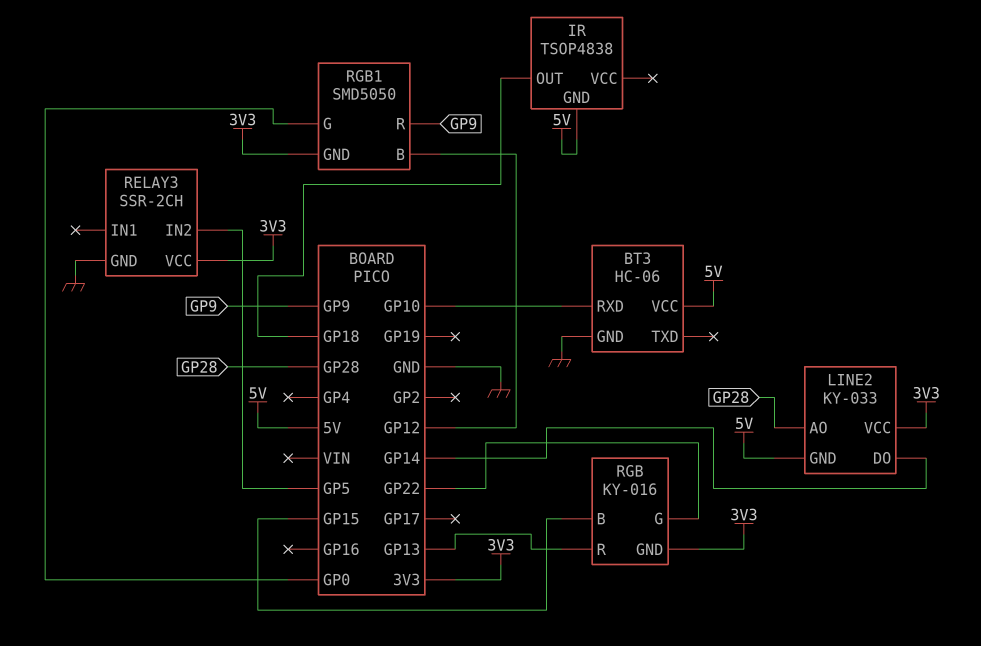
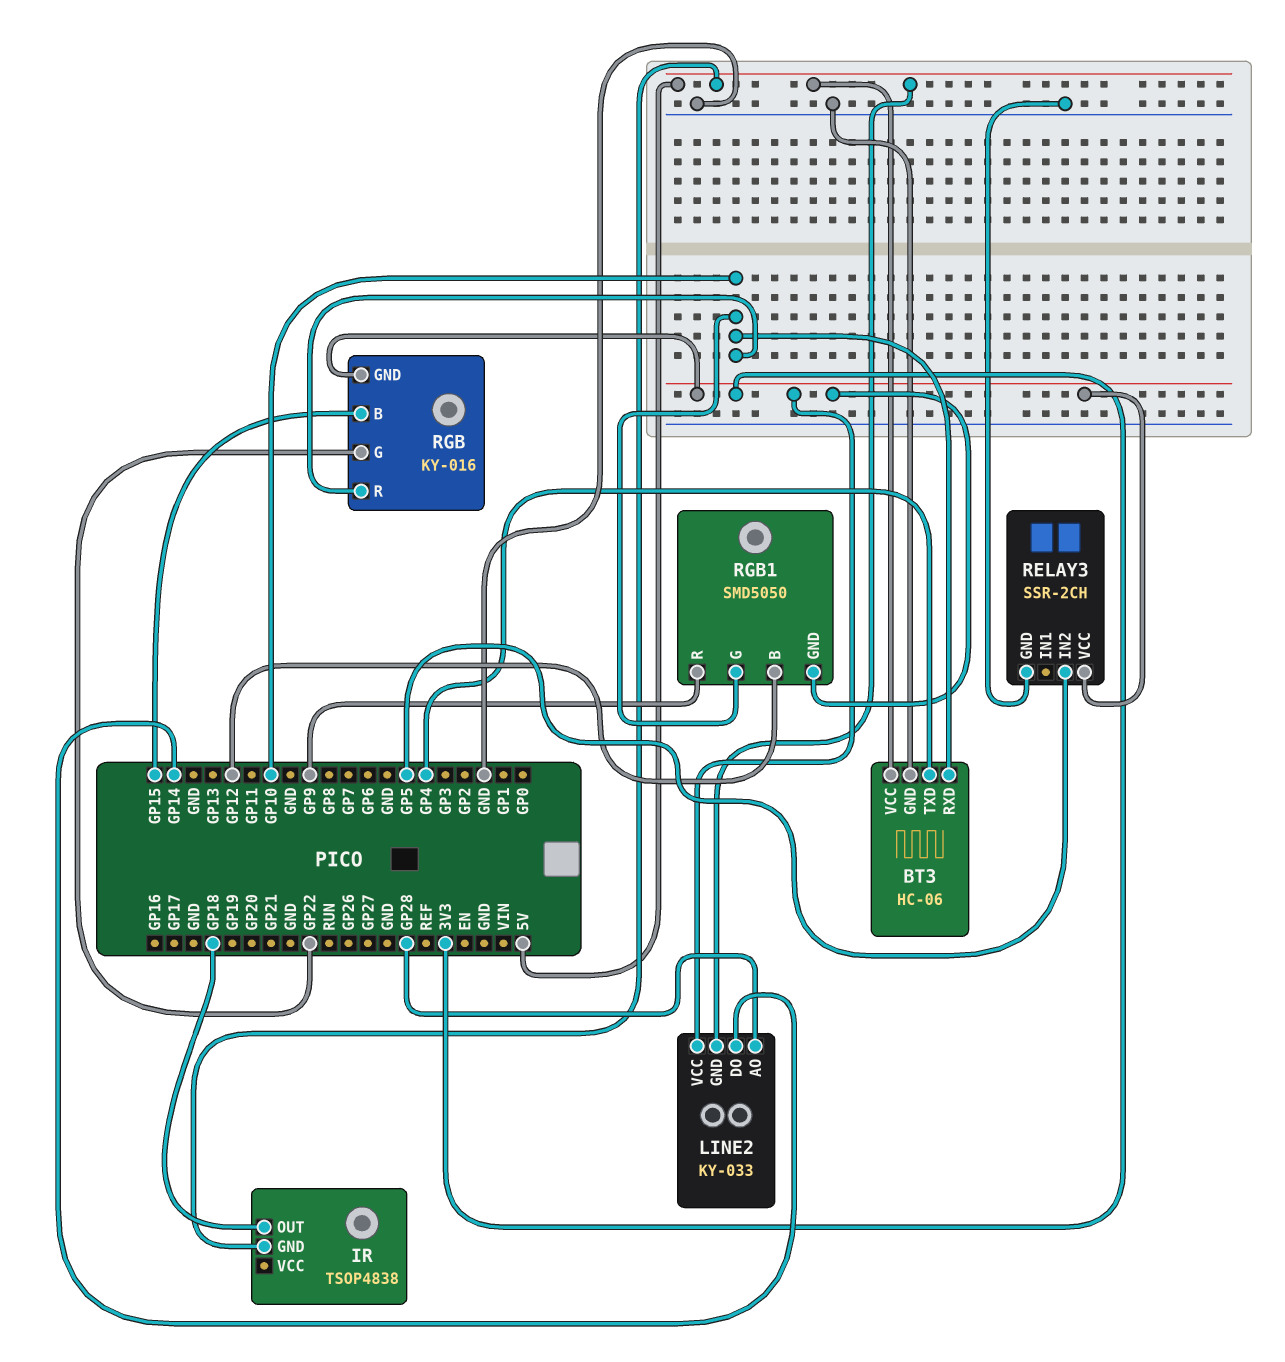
BT3 pin TXD: none -> GP4
RGB pin R: GP13 -> GP10
RGB1 pin G: GP0 -> GP10

